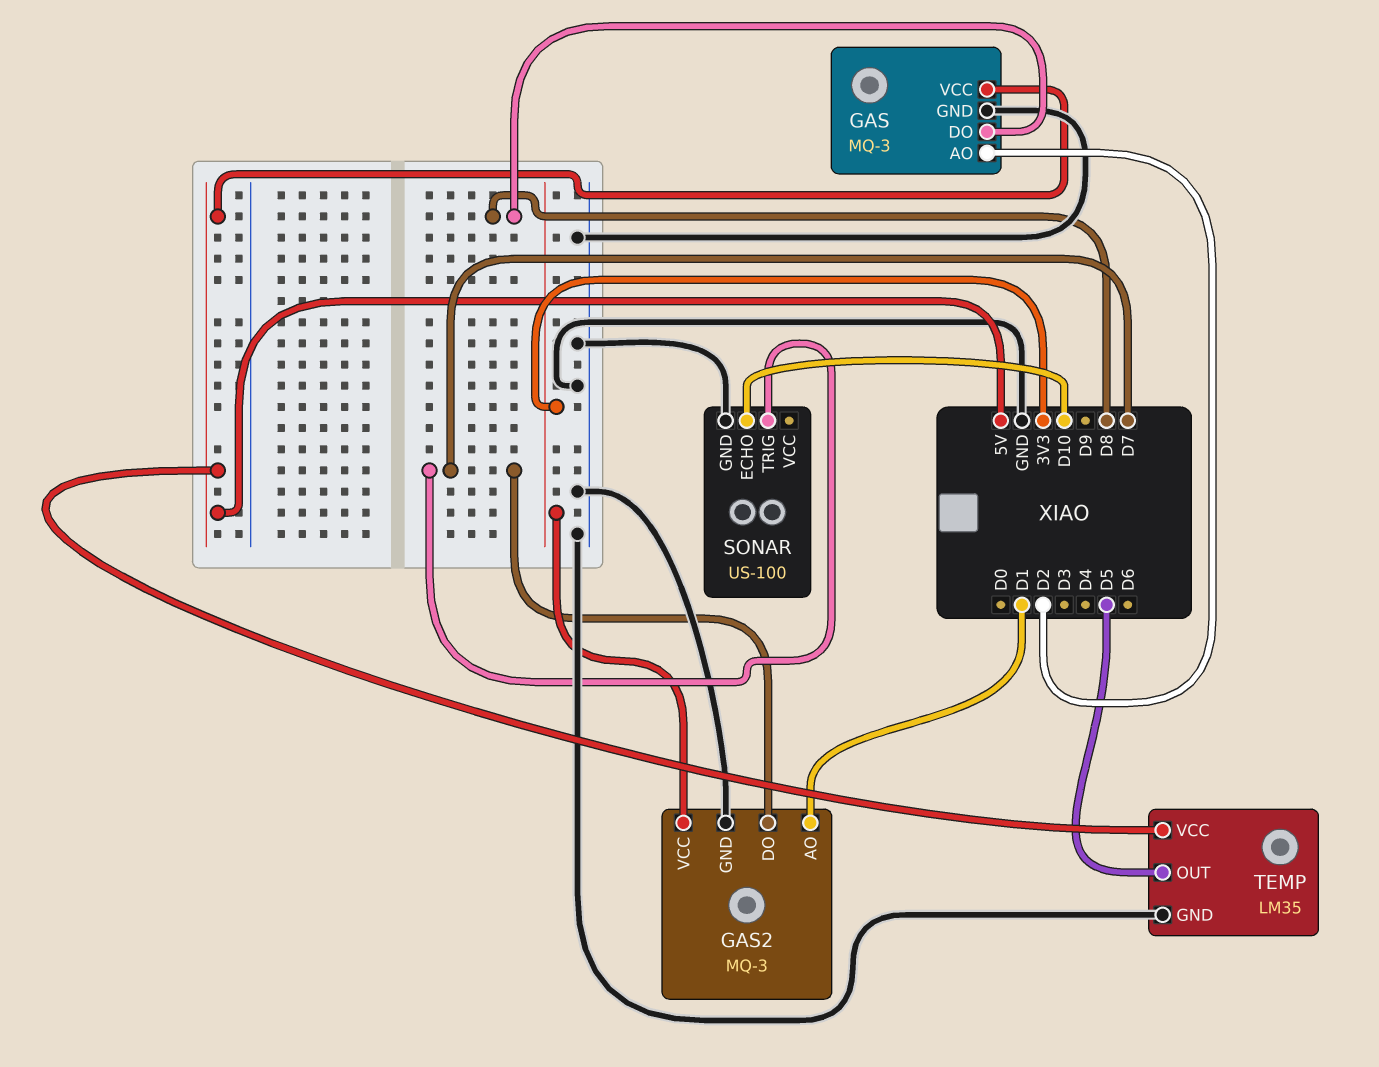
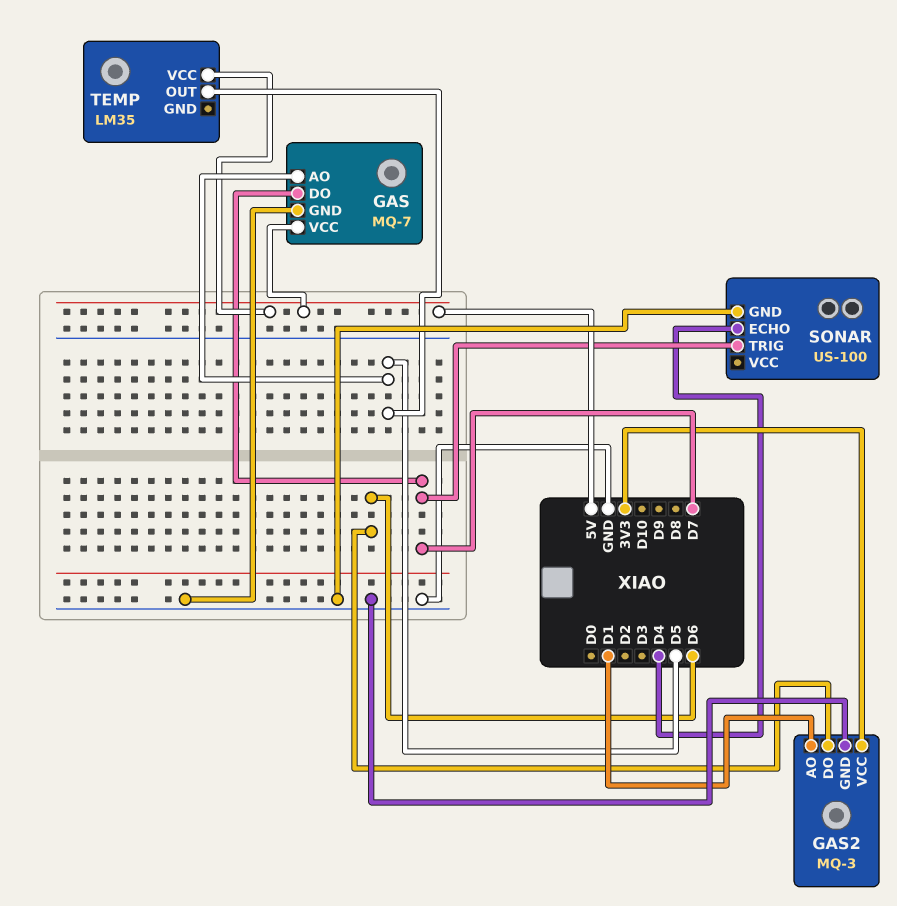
GAS: MQ-3 -> MQ-7
GAS pin AO: D2 -> D5
GAS pin DO: D8 -> D7
GAS2 pin DO: D7 -> D6
SONAR pin ECHO: D10 -> D4
TEMP pin GND: GND -> none

